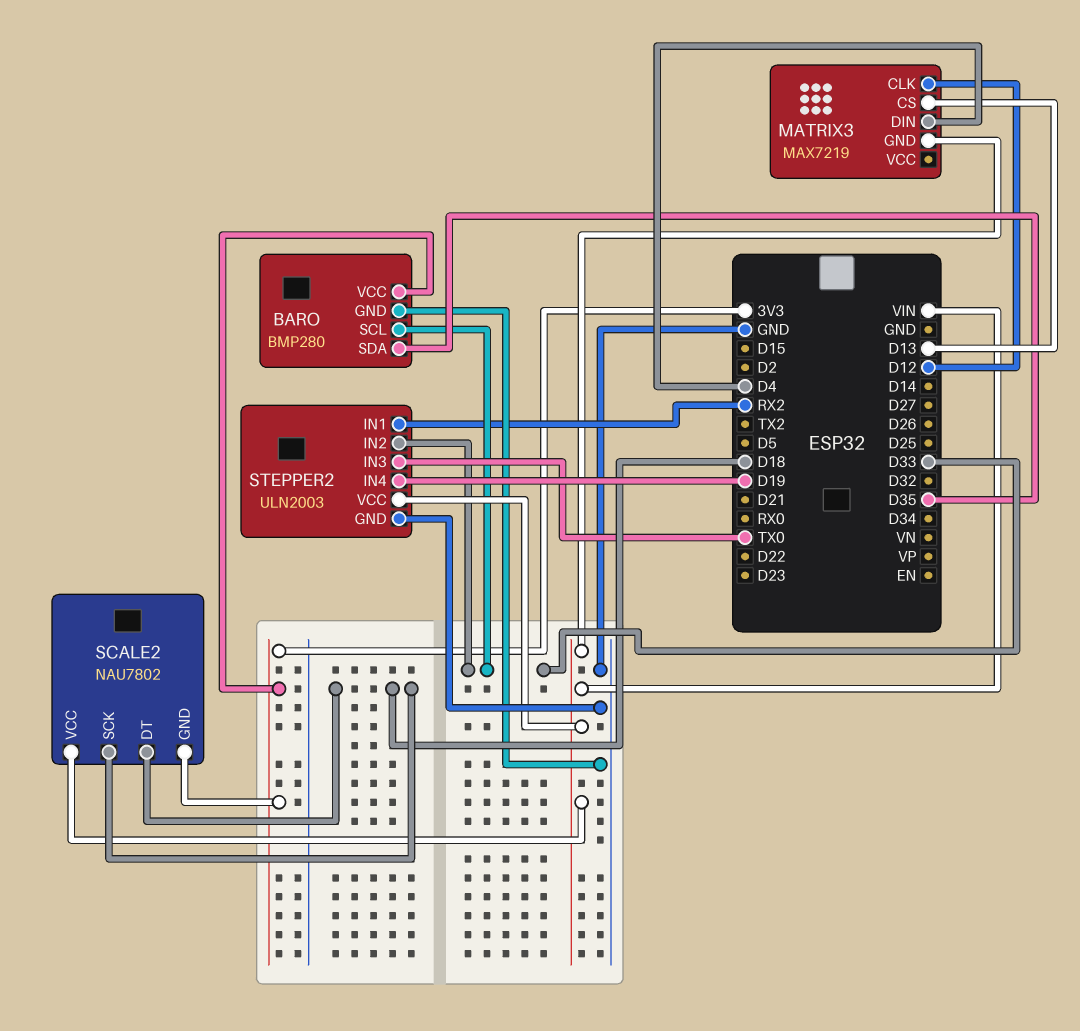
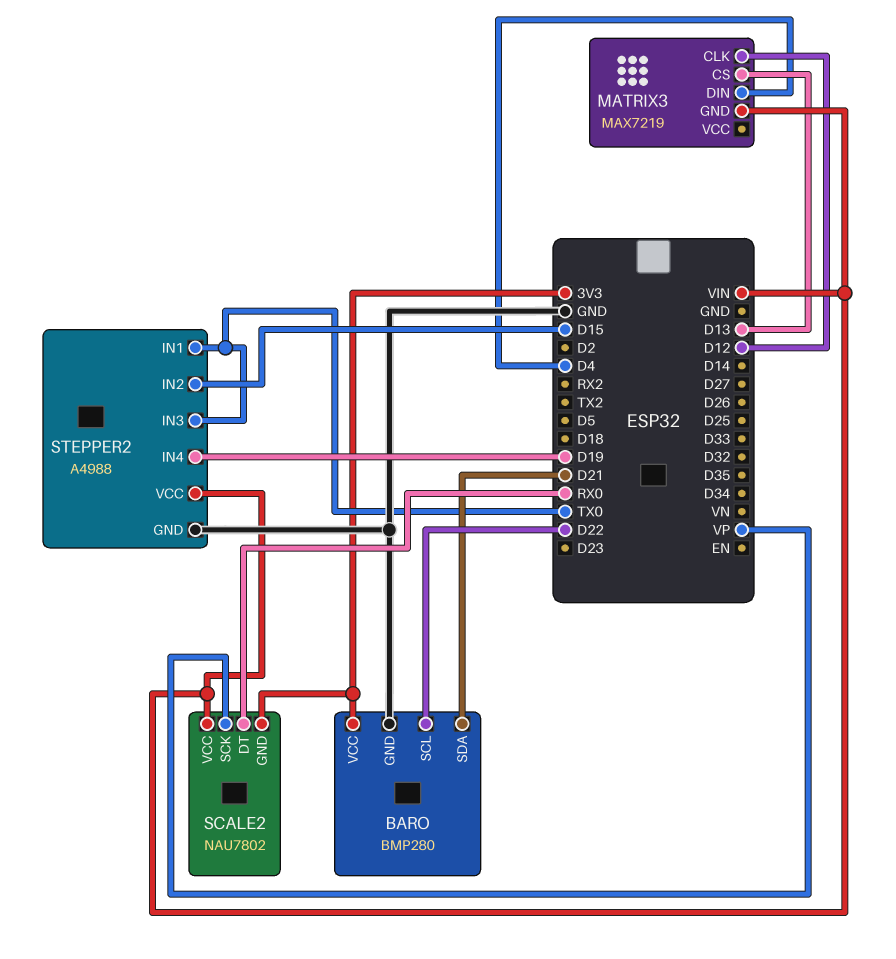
BARO pin SCL: D33 -> D22
BARO pin SDA: D35 -> D21
SCALE2 pin DT: D18 -> RX0
SCALE2 pin SCK: D18 -> VP
STEPPER2: ULN2003 -> A4988
STEPPER2 pin IN1: RX2 -> TX0
STEPPER2 pin IN2: D33 -> D15

